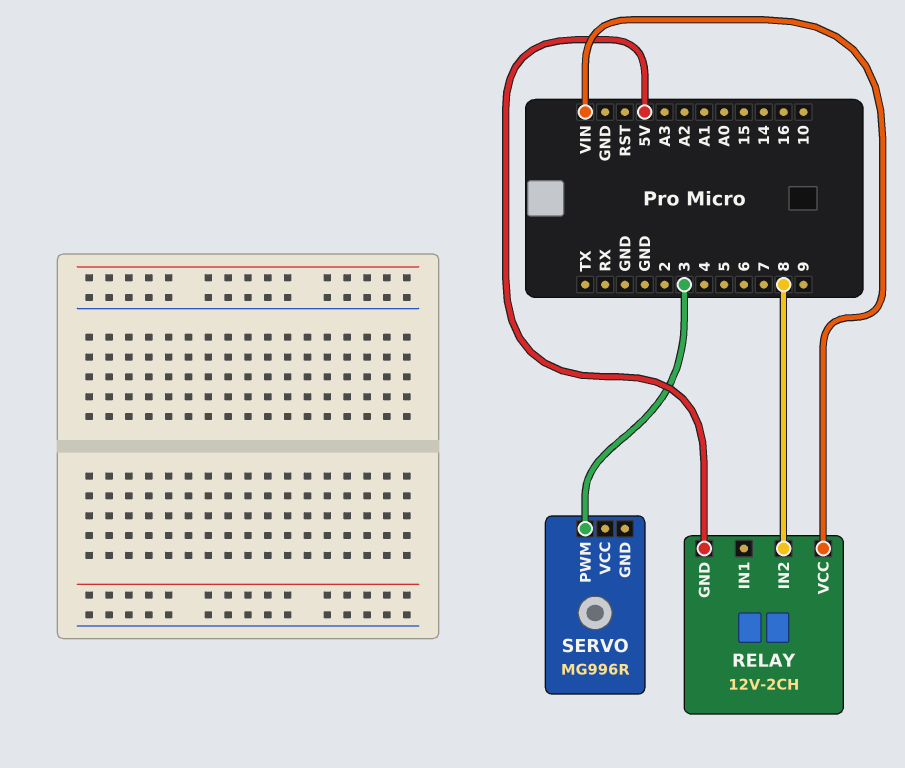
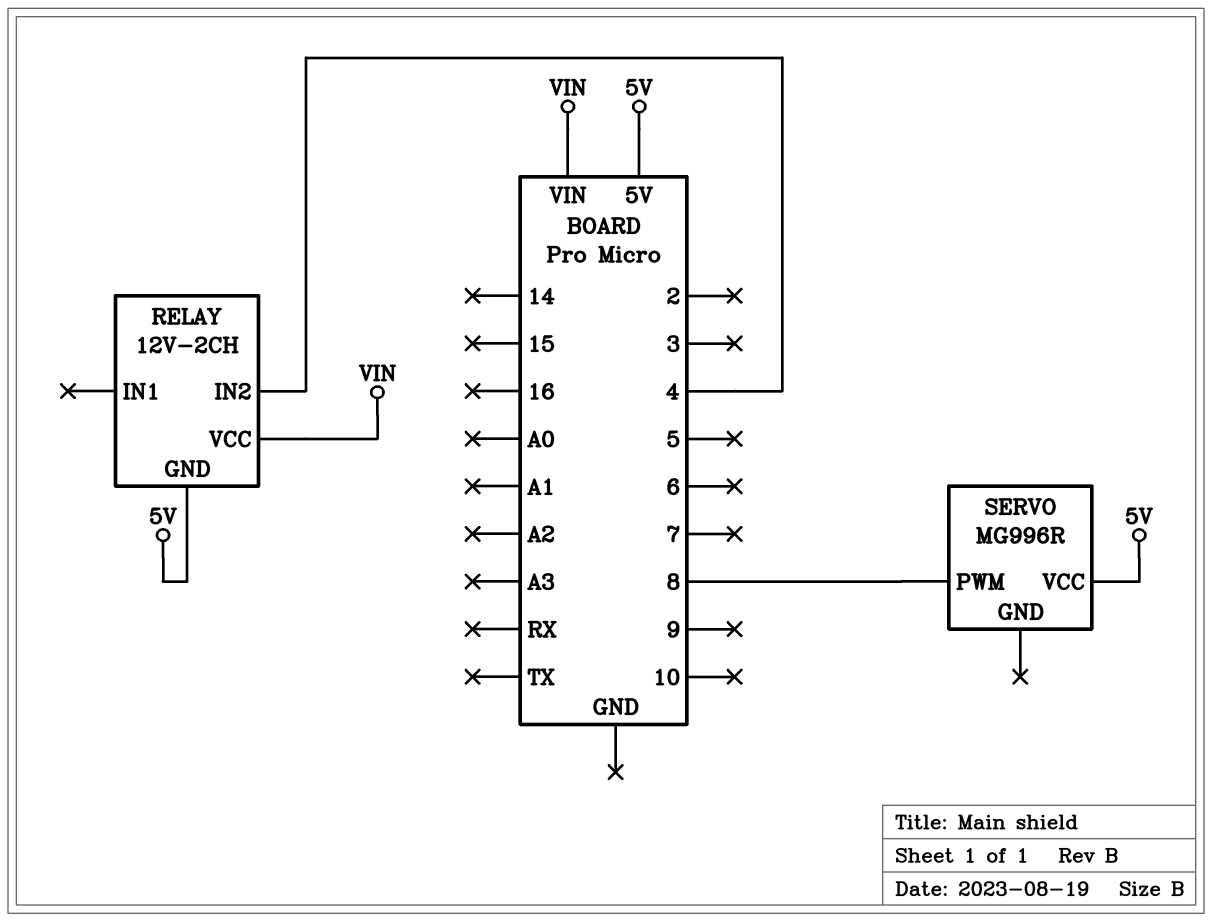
RELAY pin IN2: 8 -> 4
SERVO pin PWM: 3 -> 8
SERVO pin VCC: none -> 5V

